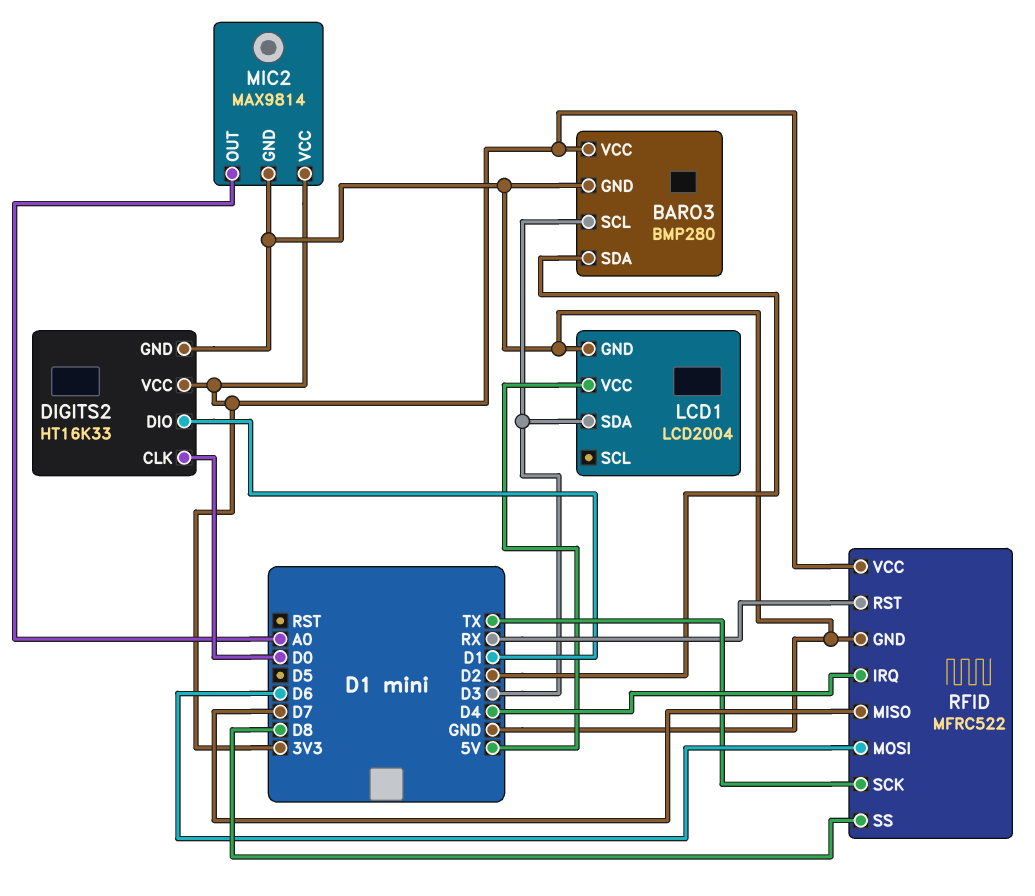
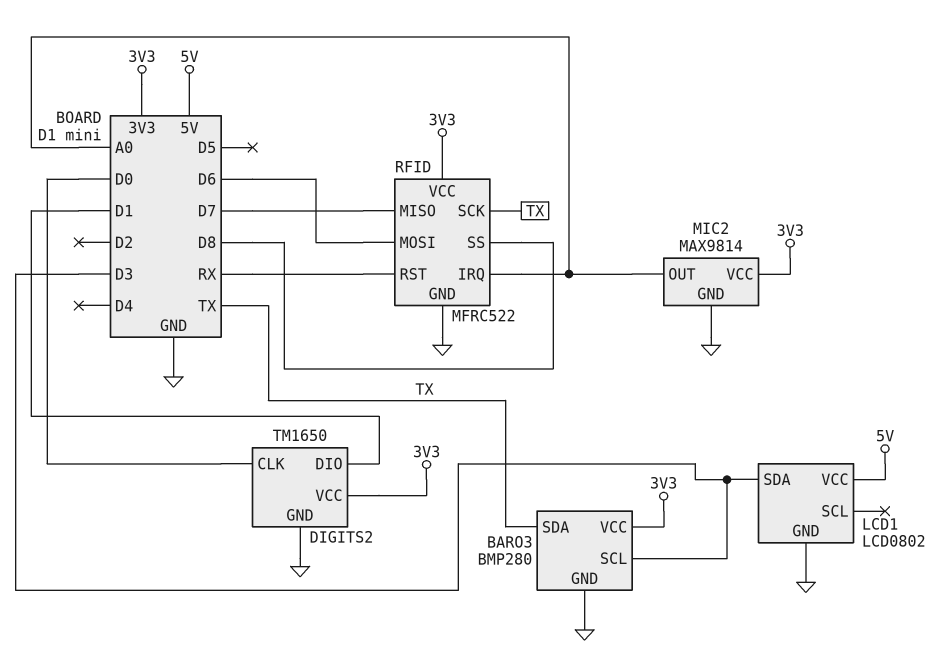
BARO3 pin SDA: D2 -> TX
DIGITS2: HT16K33 -> TM1650
LCD1: LCD2004 -> LCD0802
RFID pin IRQ: D4 -> A0

